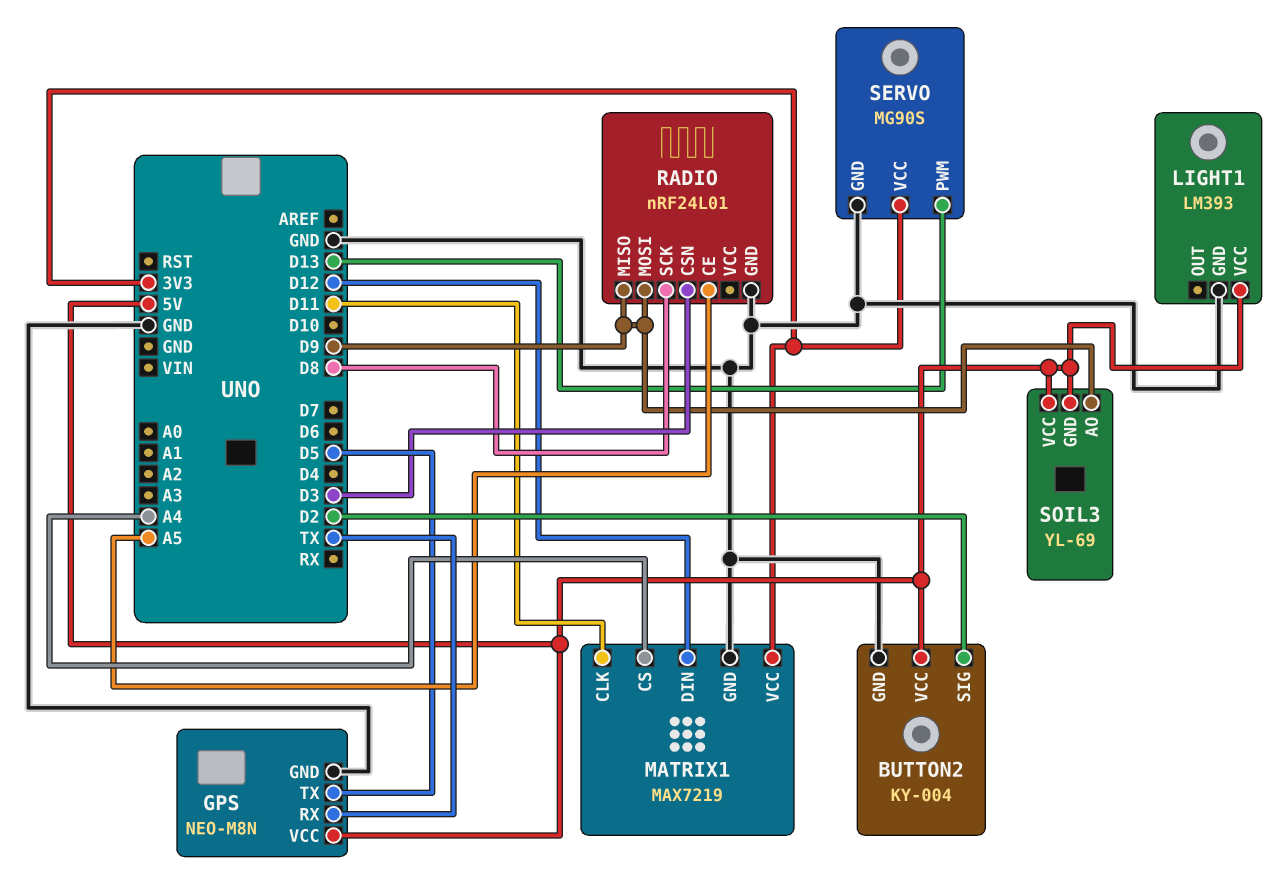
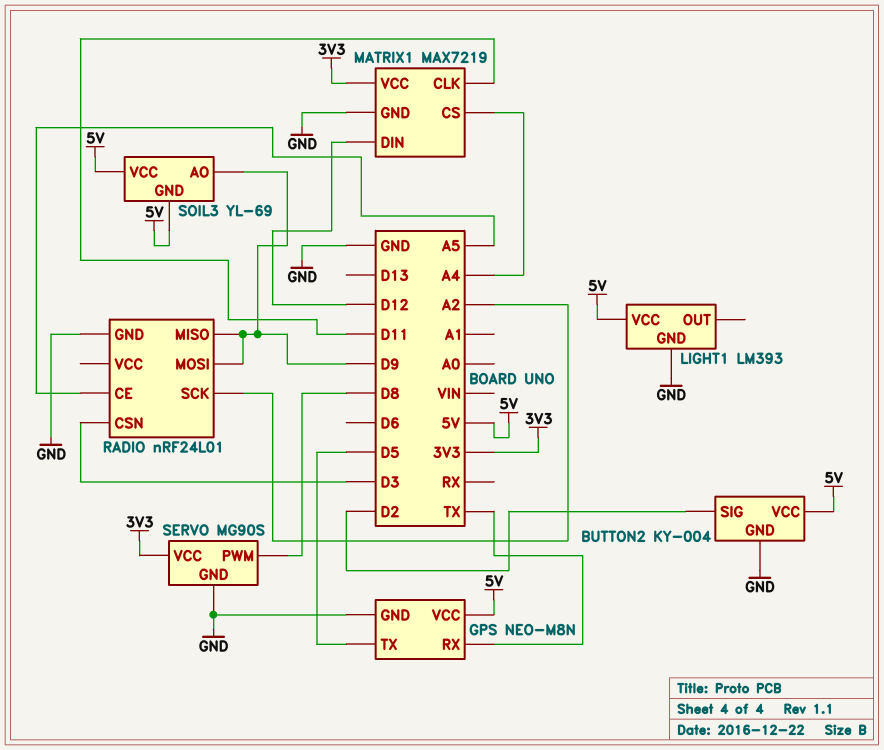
RADIO pin SCK: D8 -> A2
SERVO pin PWM: D13 -> D8

